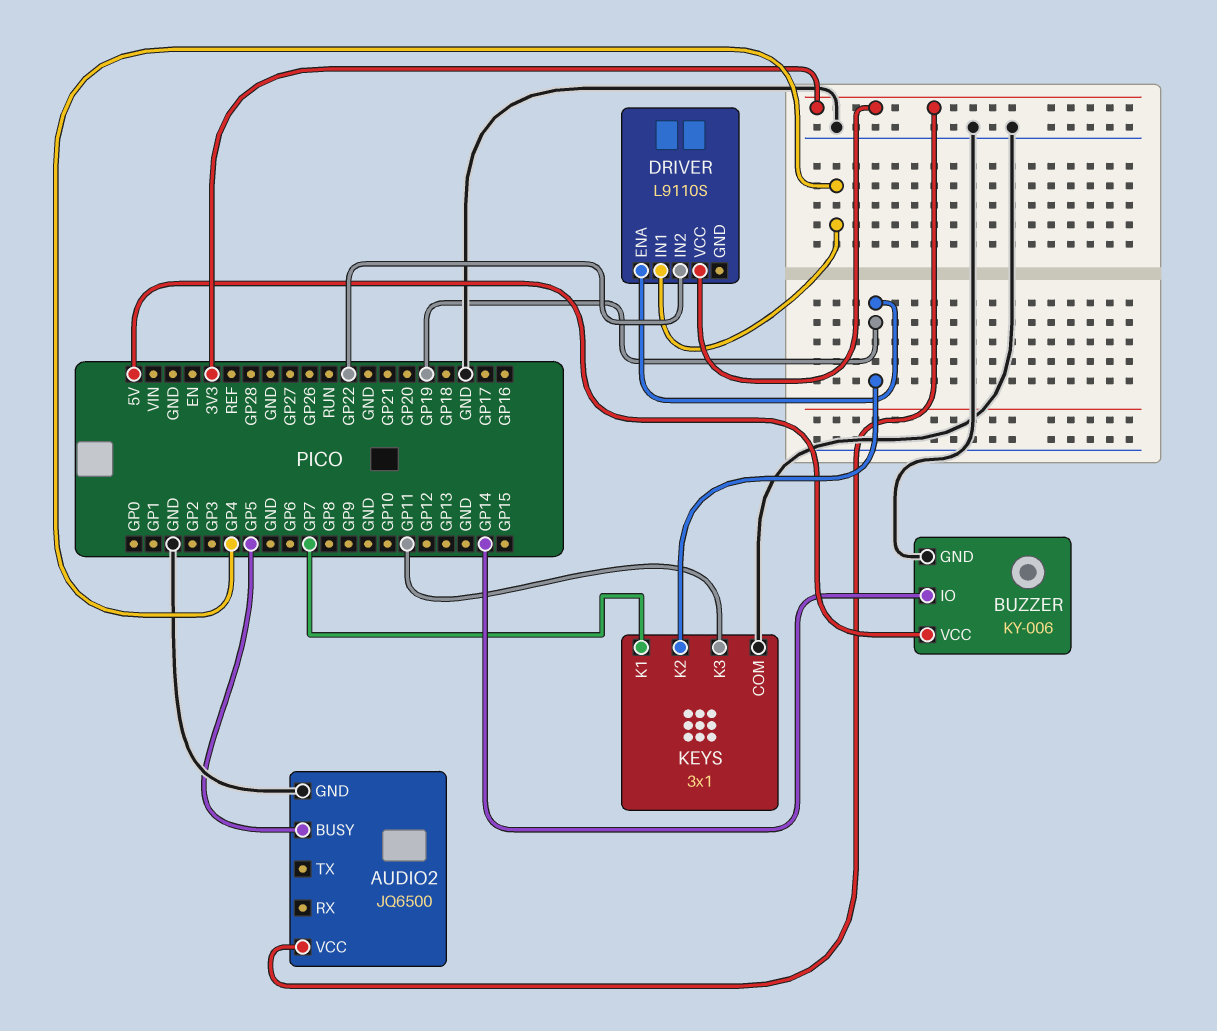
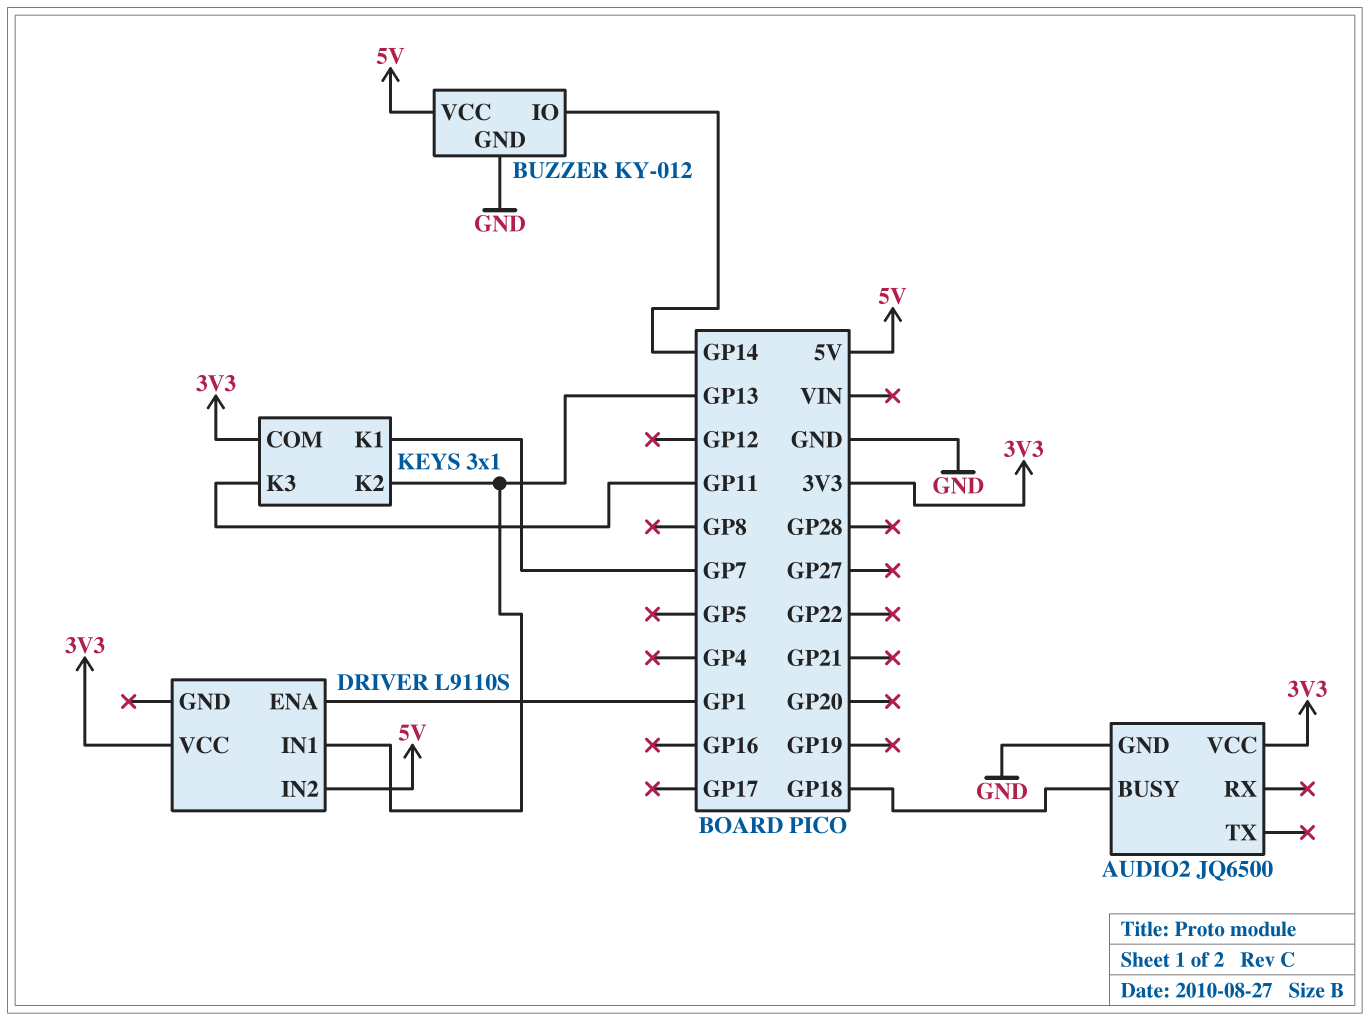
AUDIO2 pin BUSY: GP5 -> GP18
BUZZER: KY-006 -> KY-012
DRIVER pin ENA: GP19 -> GP1
DRIVER pin IN1: GP4 -> GP13
DRIVER pin IN2: GP22 -> 5V
KEYS pin COM: GND -> 3V3
KEYS pin K2: GP19 -> GP13

